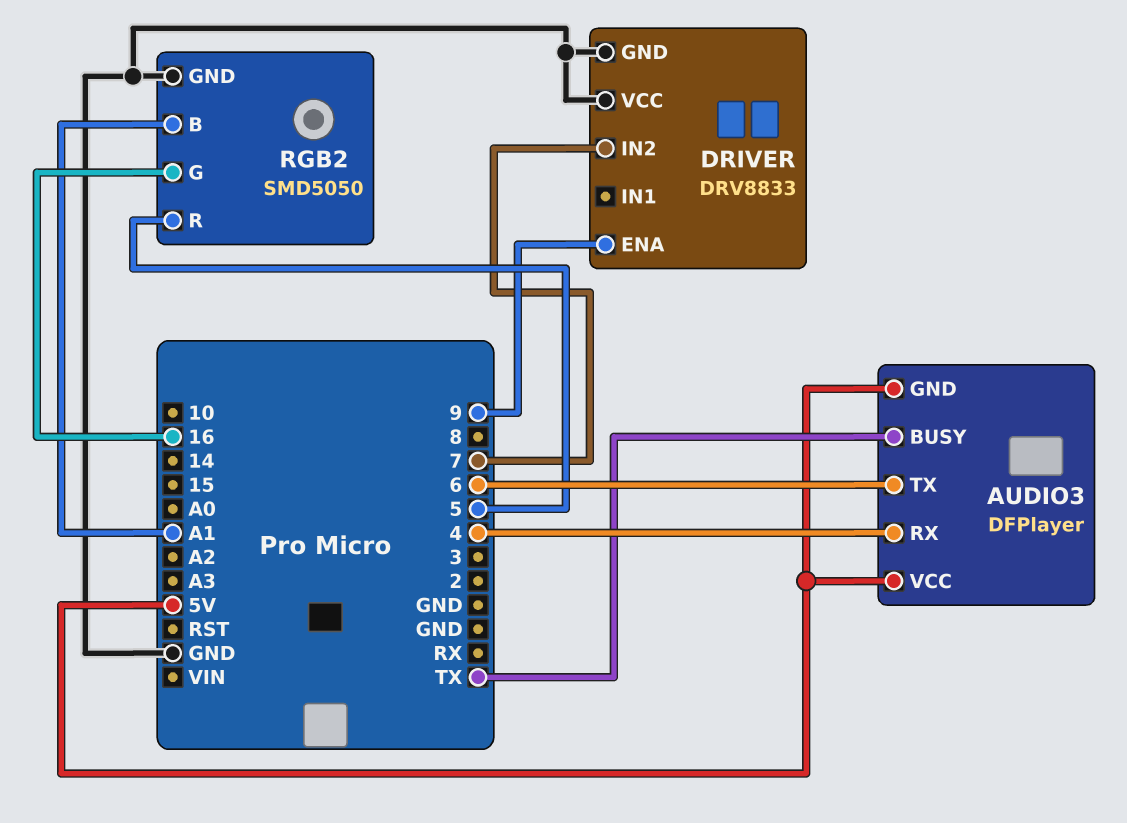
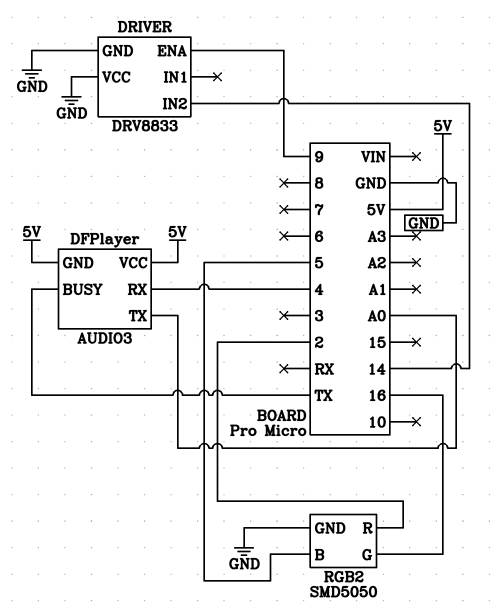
AUDIO3 pin TX: 6 -> A0
DRIVER pin IN2: 7 -> 14
RGB2 pin B: A1 -> 5
RGB2 pin R: 5 -> 2

